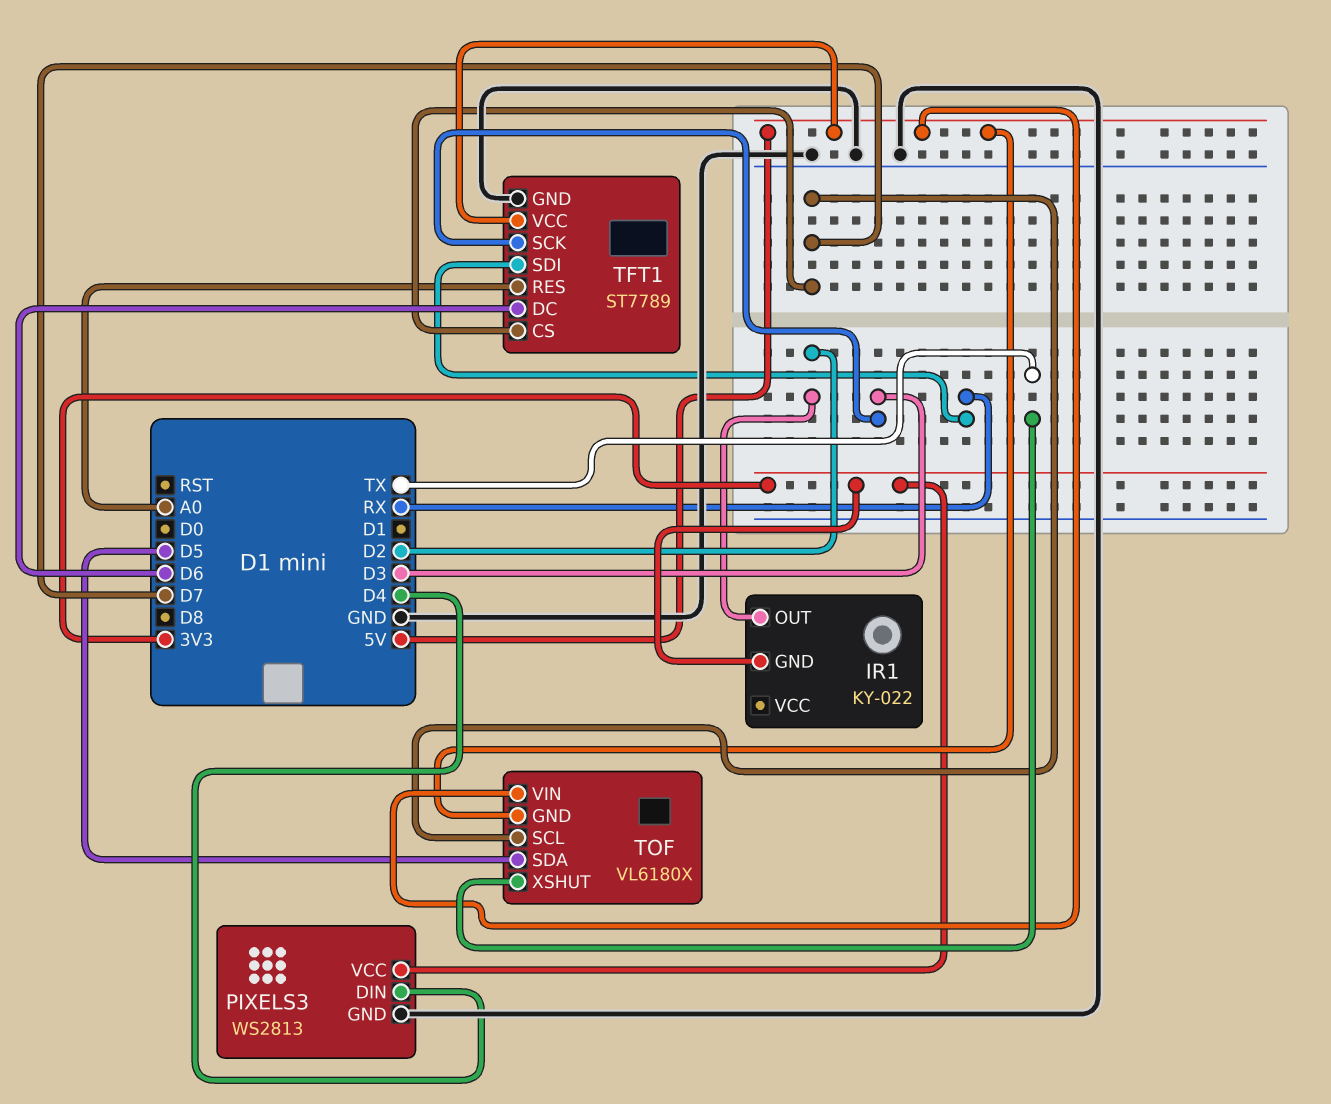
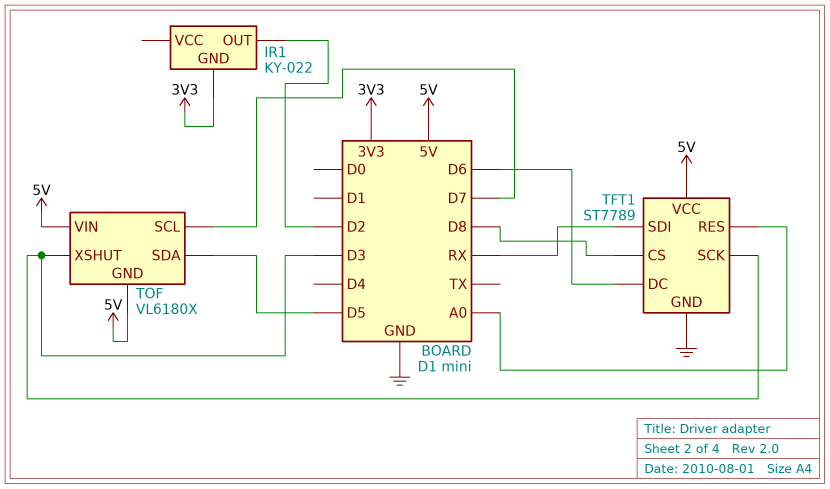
PIXELS3: WS2813 -> none
PIXELS3 pin DIN: D4 -> none
PIXELS3 pin GND: GND -> none
PIXELS3 pin VCC: 3V3 -> none
TFT1 pin CS: D7 -> D8
TOF pin XSHUT: TX -> D3

